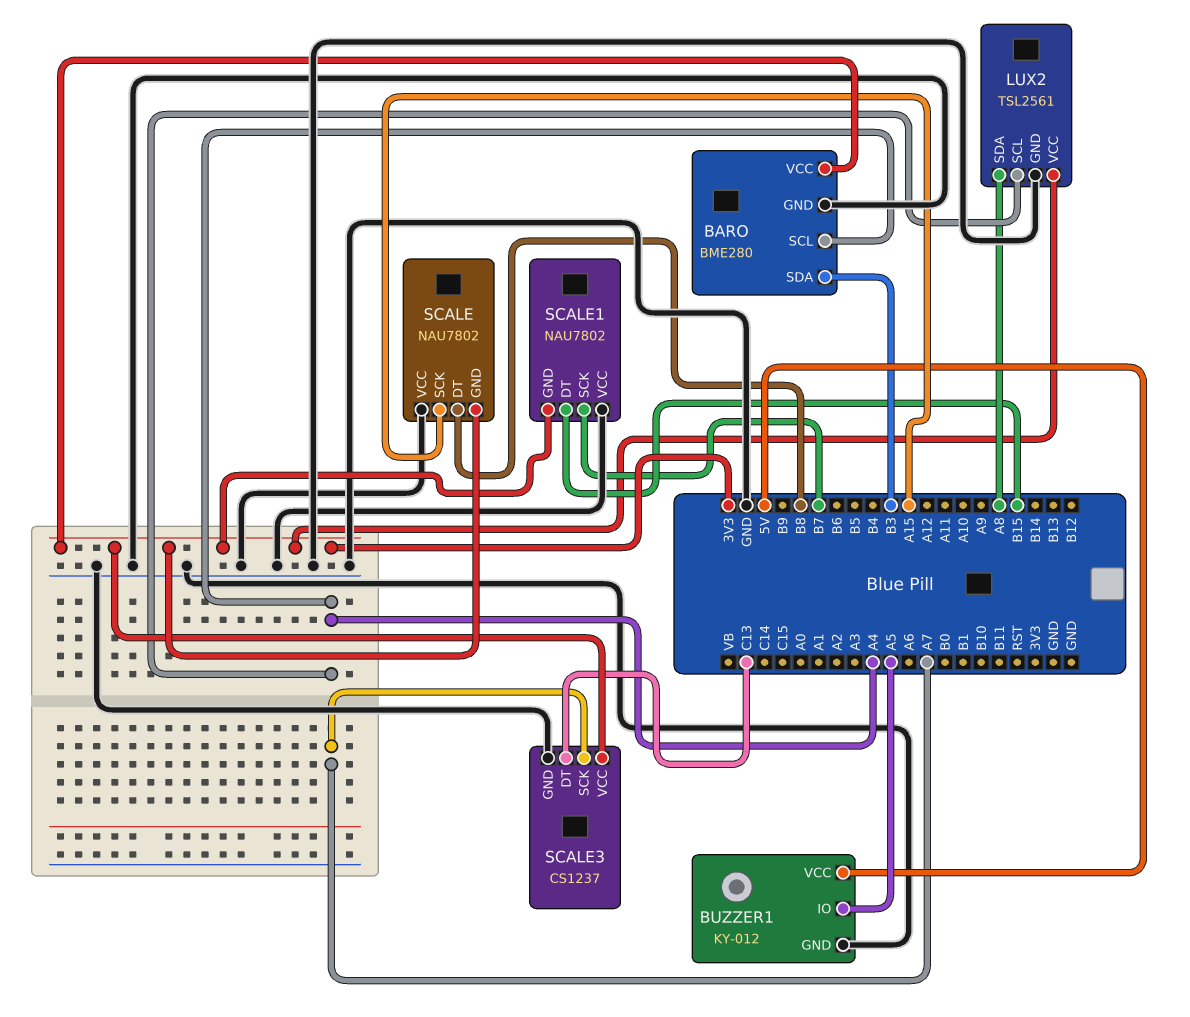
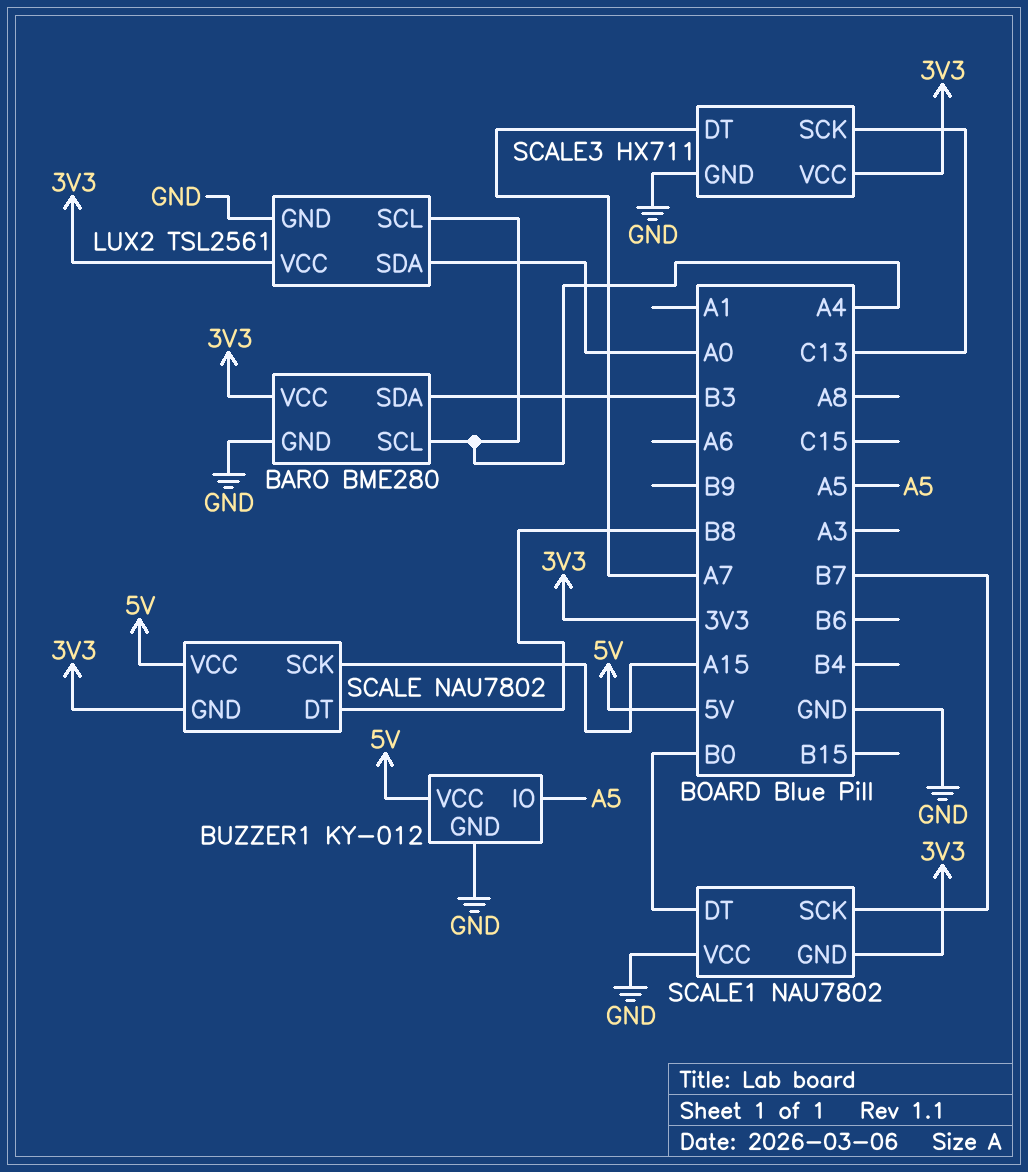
LUX2 pin SDA: A8 -> A0
SCALE pin VCC: GND -> 5V
SCALE1 pin DT: B15 -> B0
SCALE3: CS1237 -> HX711
SCALE3 pin DT: C13 -> A7
SCALE3 pin SCK: A7 -> C13

